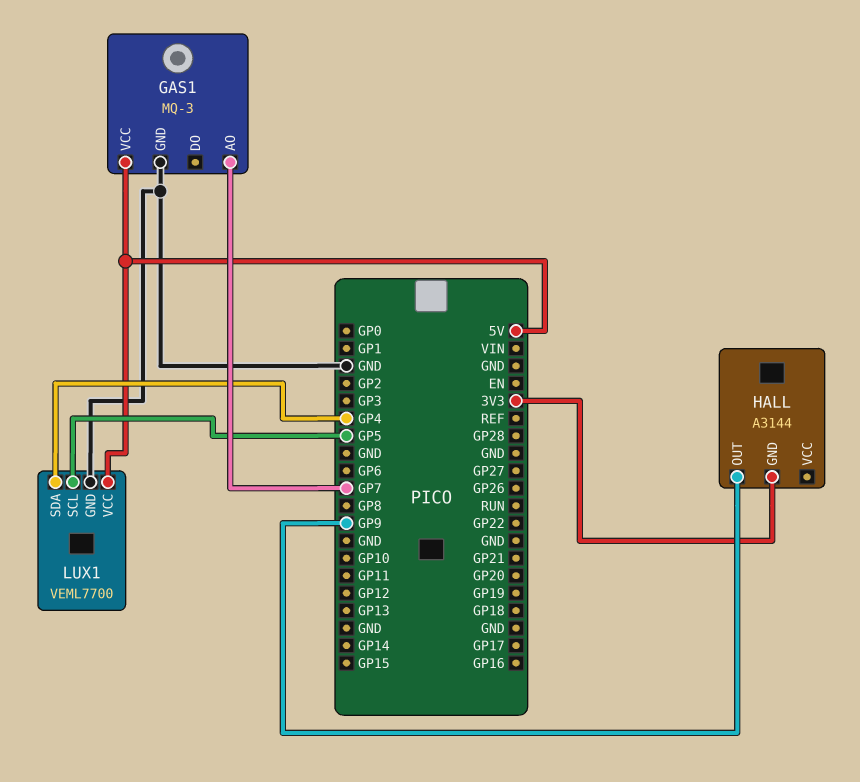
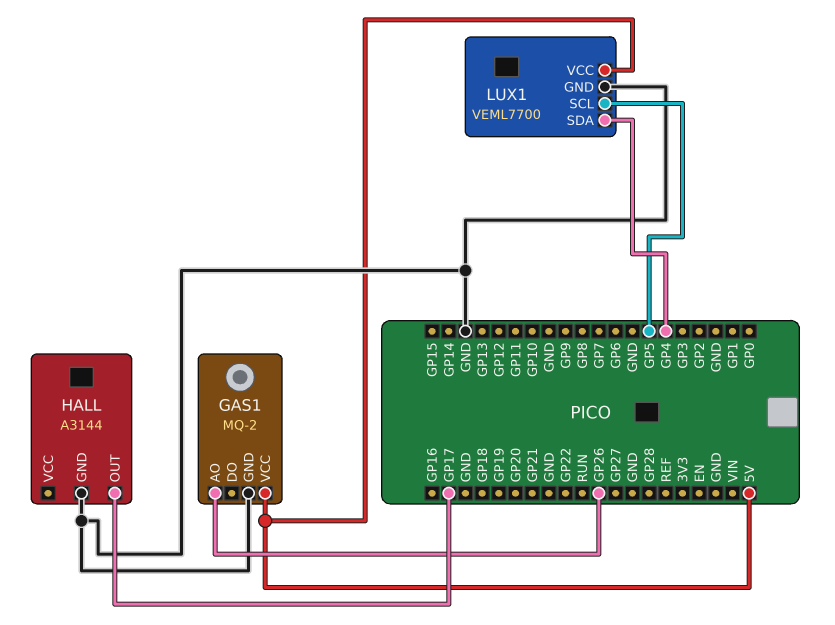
GAS1: MQ-3 -> MQ-2
GAS1 pin AO: GP7 -> GP26
HALL pin GND: 3V3 -> GND
HALL pin OUT: GP9 -> GP17

